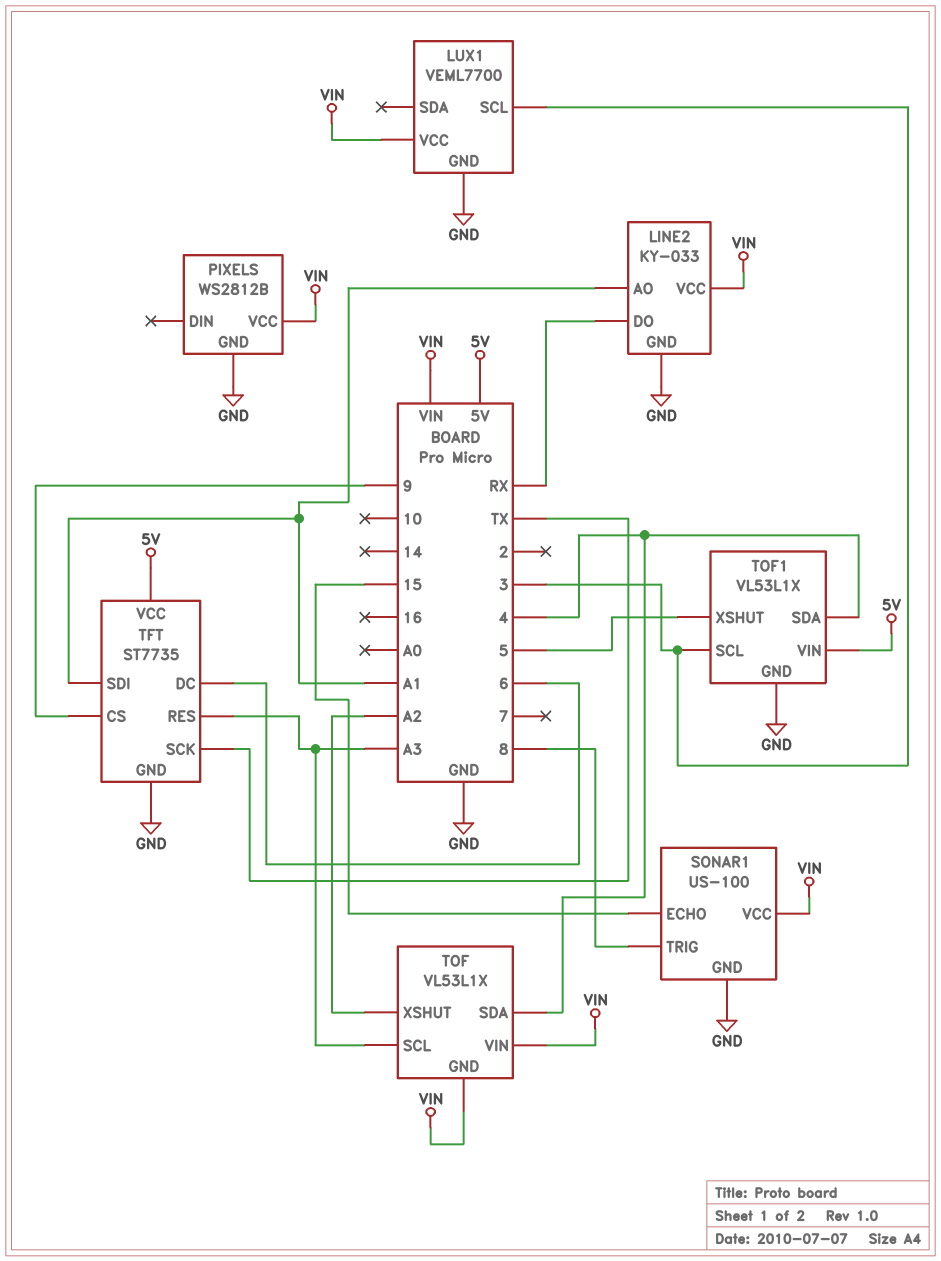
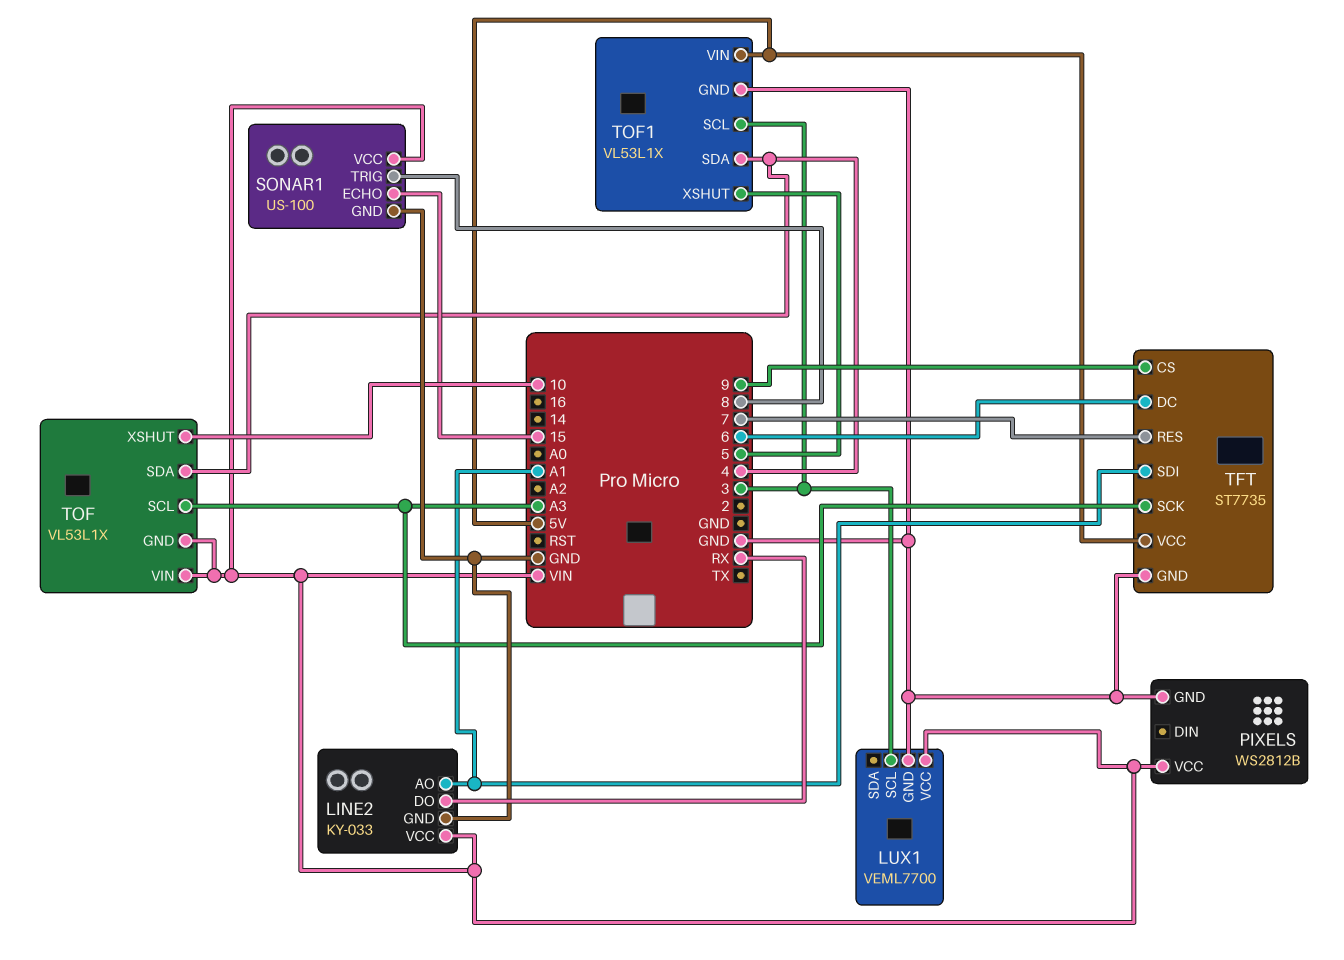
TFT pin RES: A3 -> 7
TFT pin SCK: TX -> A3
TOF pin XSHUT: A2 -> 10

